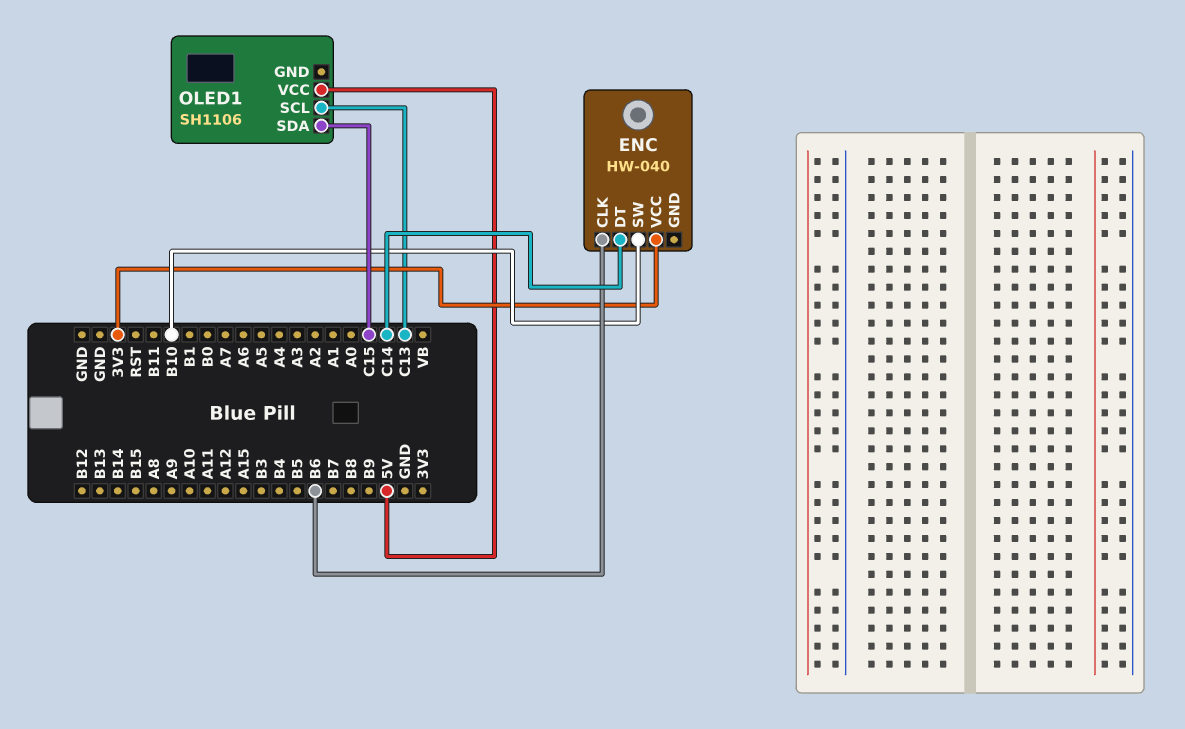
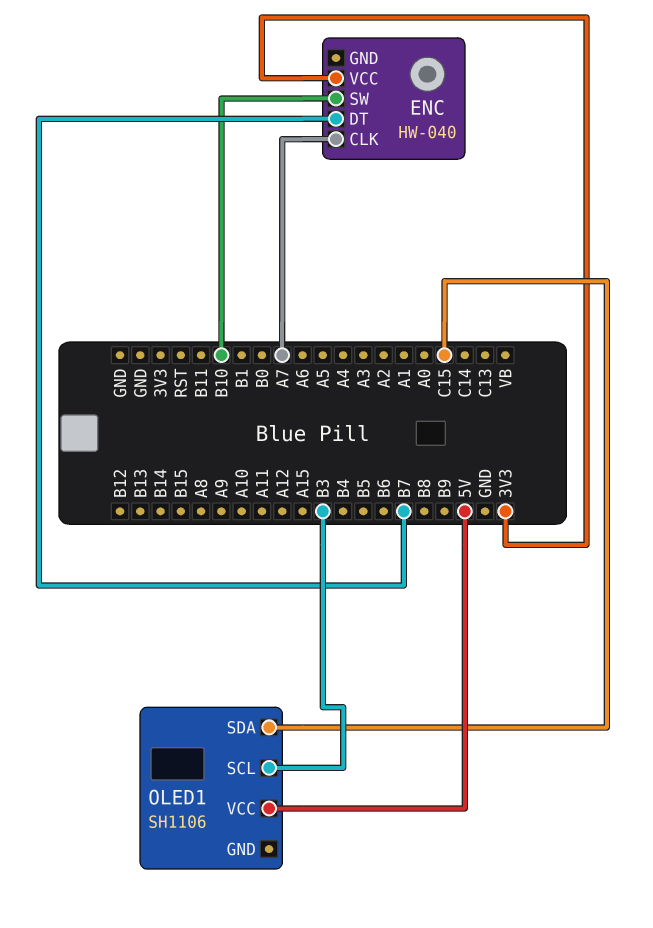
ENC pin CLK: B6 -> A7
ENC pin DT: C14 -> B7
OLED1 pin SCL: C13 -> B3

